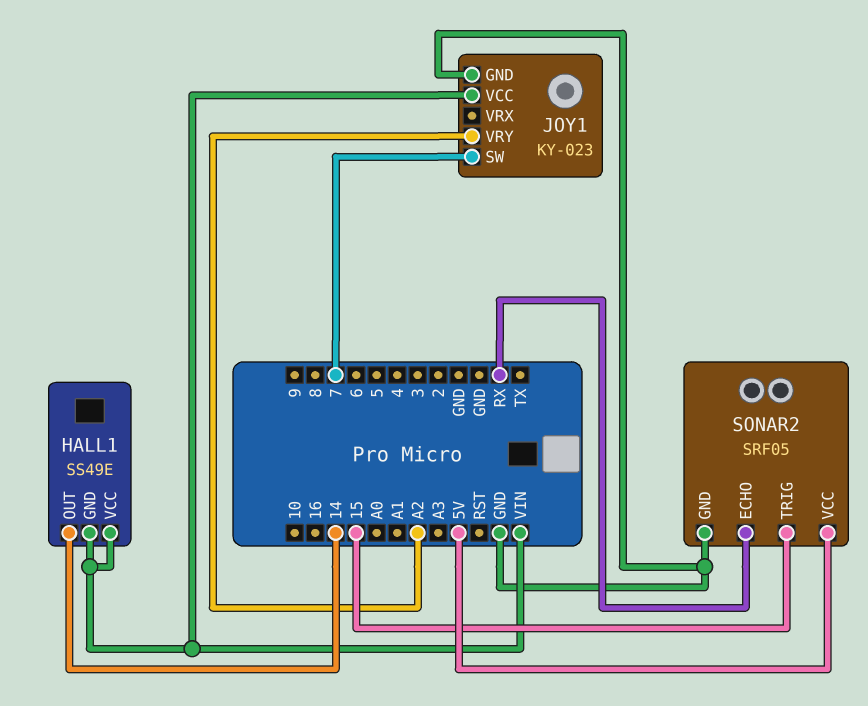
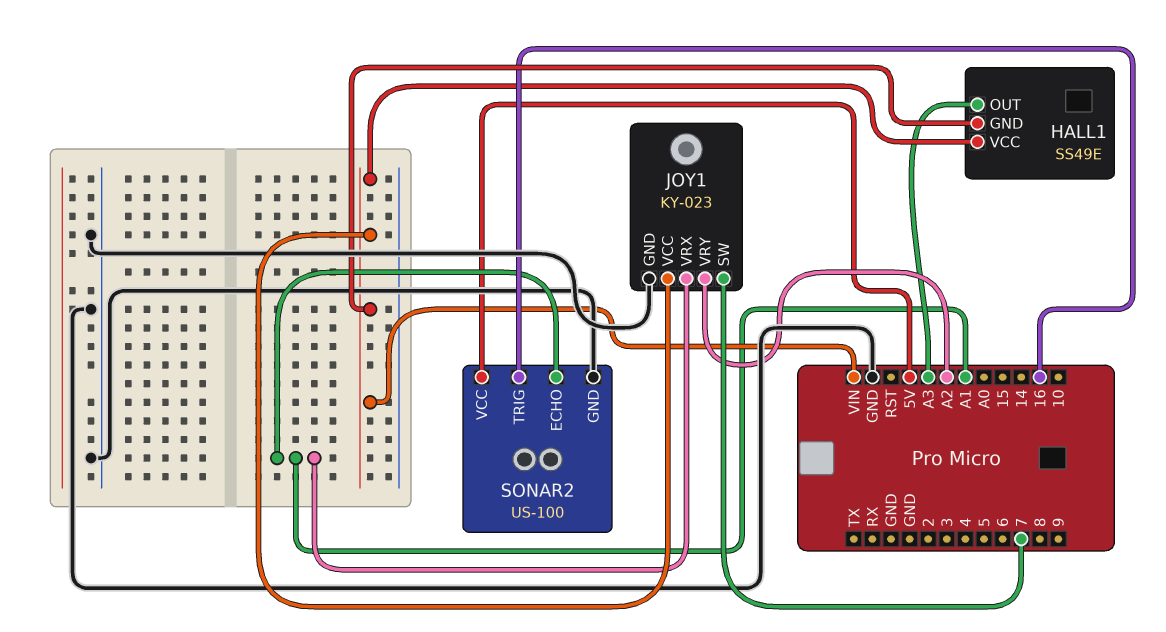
HALL1 pin OUT: 14 -> A3
JOY1 pin VRX: none -> A1
SONAR2: SRF05 -> US-100
SONAR2 pin ECHO: RX -> A1
SONAR2 pin TRIG: 15 -> 16

